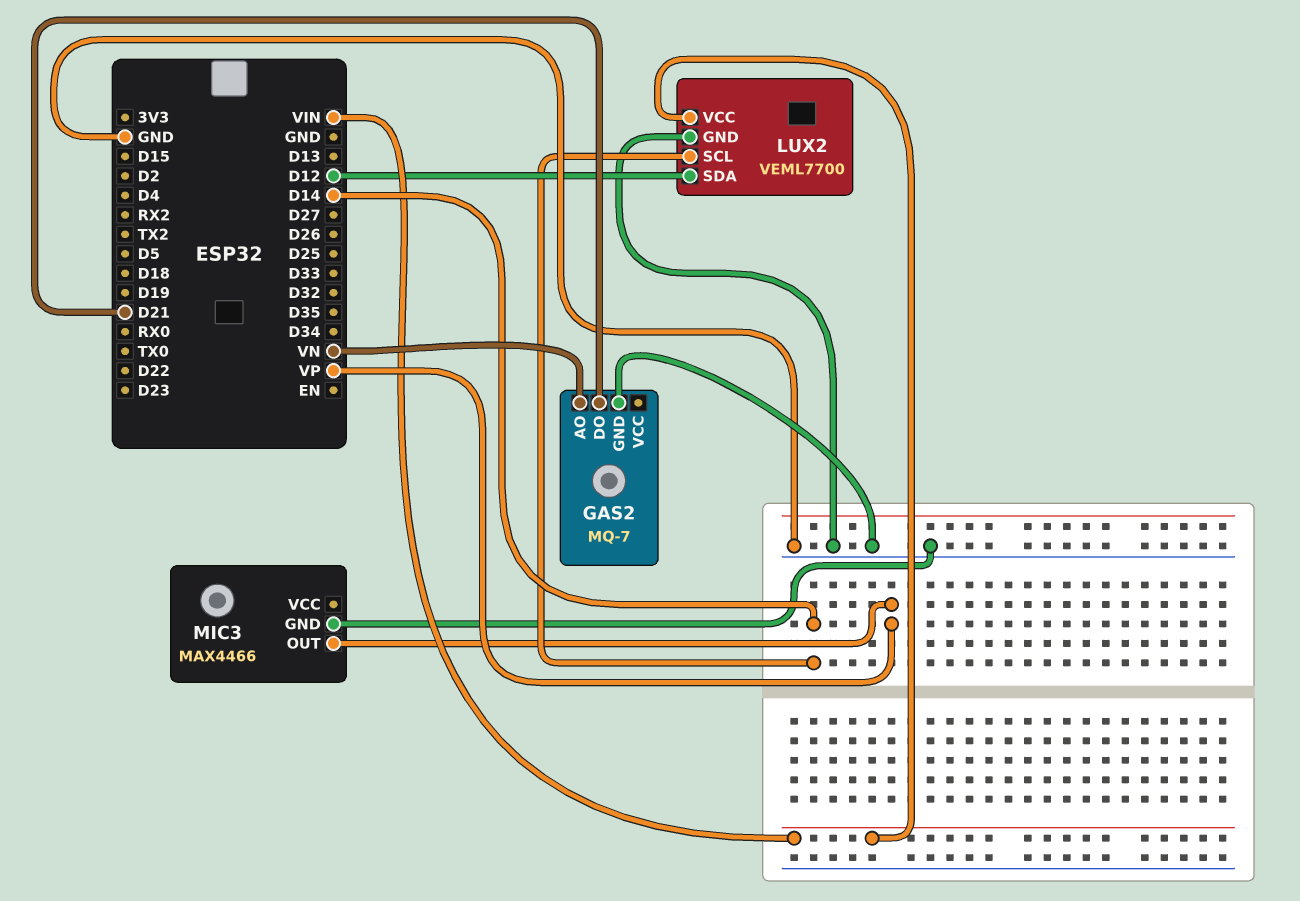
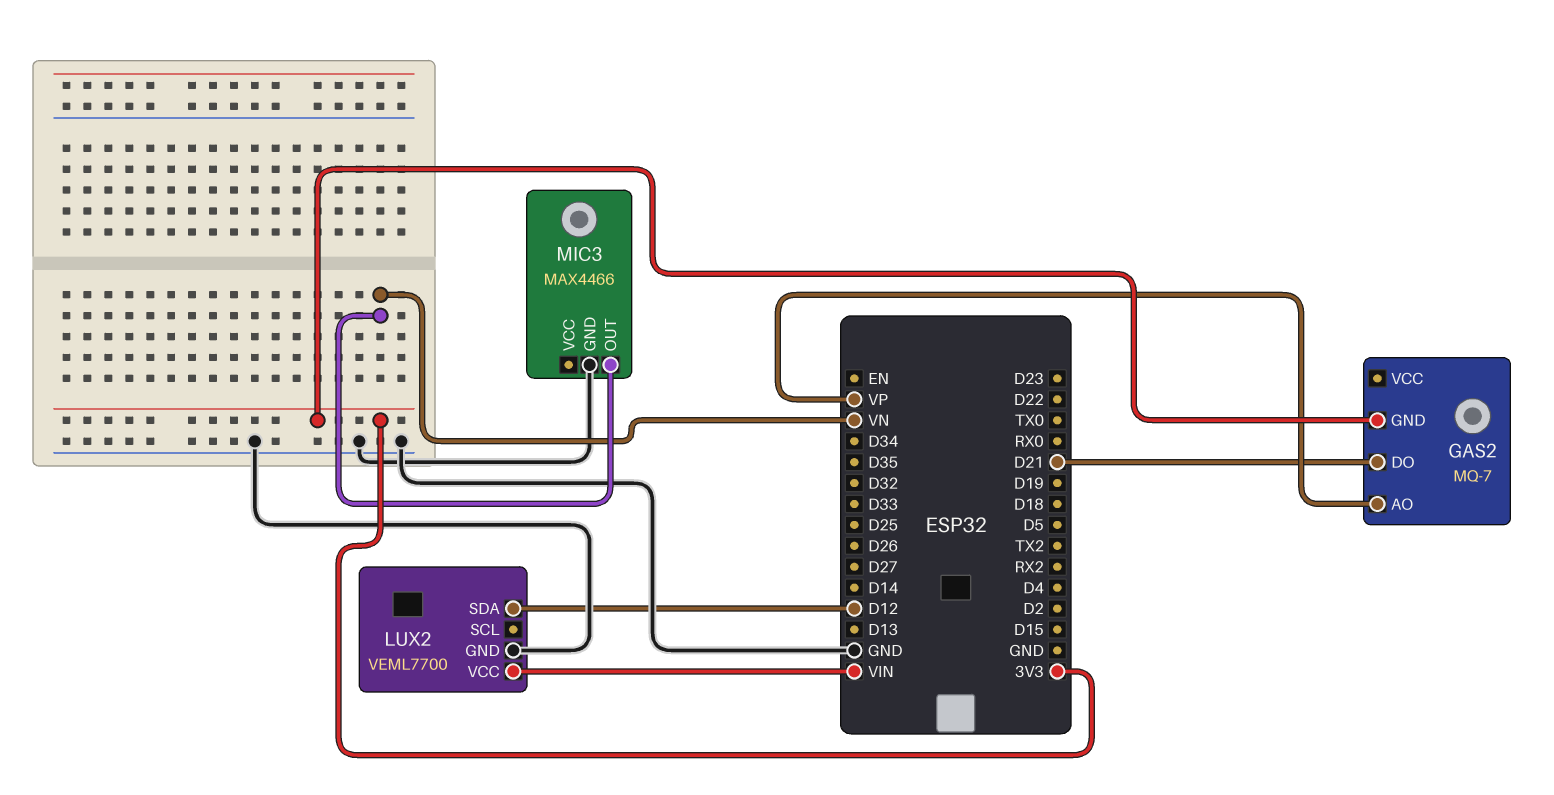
GAS2 pin AO: VN -> VP
GAS2 pin GND: GND -> 3V3
LUX2 pin SCL: D14 -> none
MIC3 pin OUT: VP -> VN

